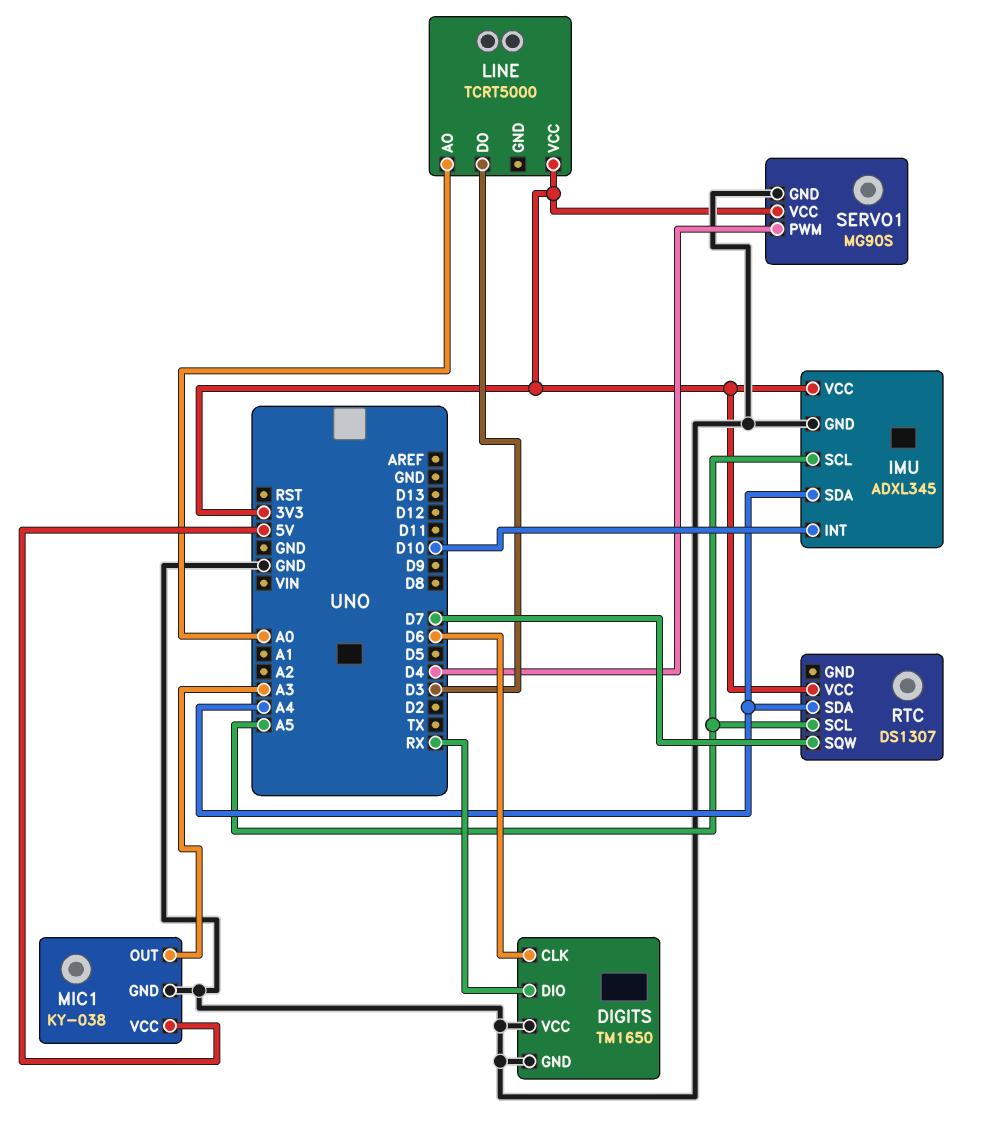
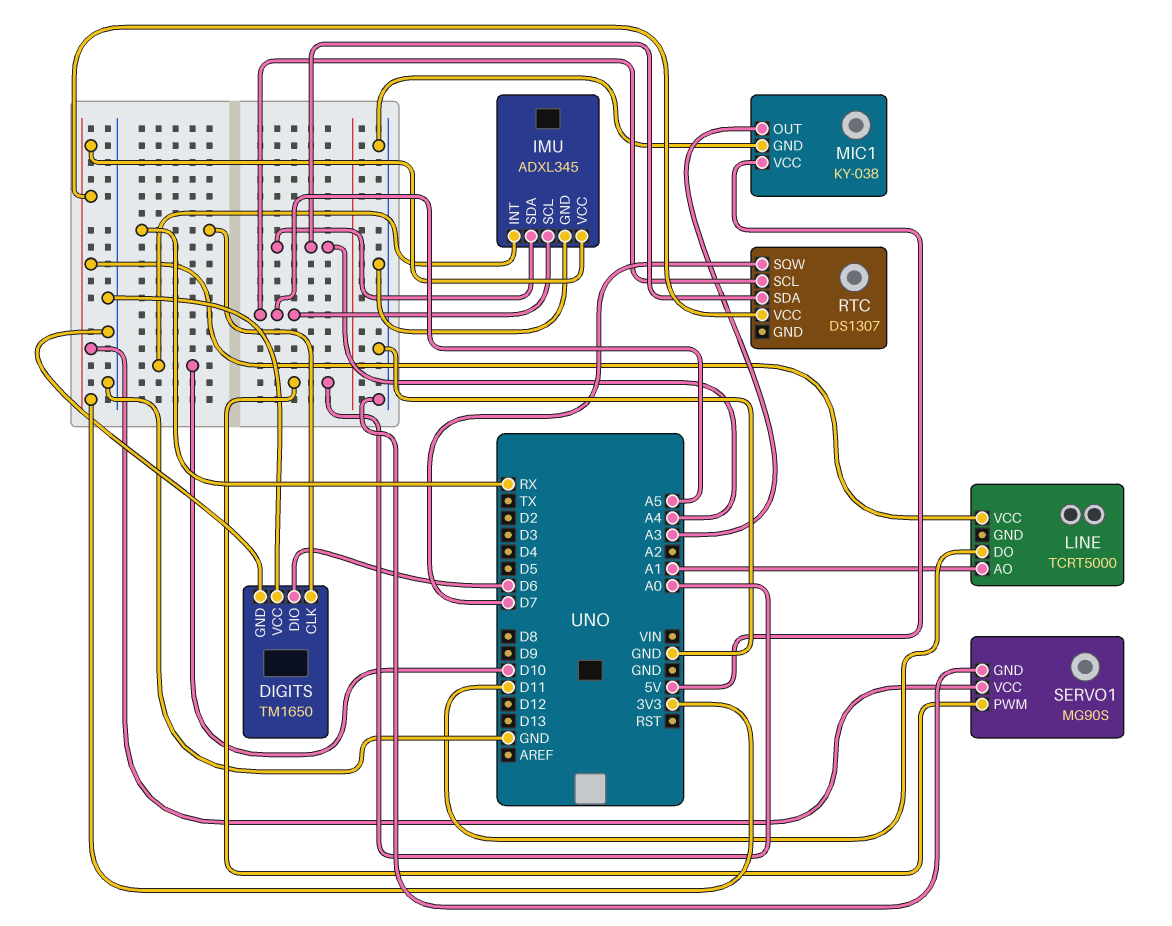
DIGITS pin CLK: D6 -> RX
DIGITS pin DIO: RX -> D6
LINE pin AO: A0 -> A1
LINE pin DO: D3 -> D11
SERVO1 pin PWM: D4 -> A0

